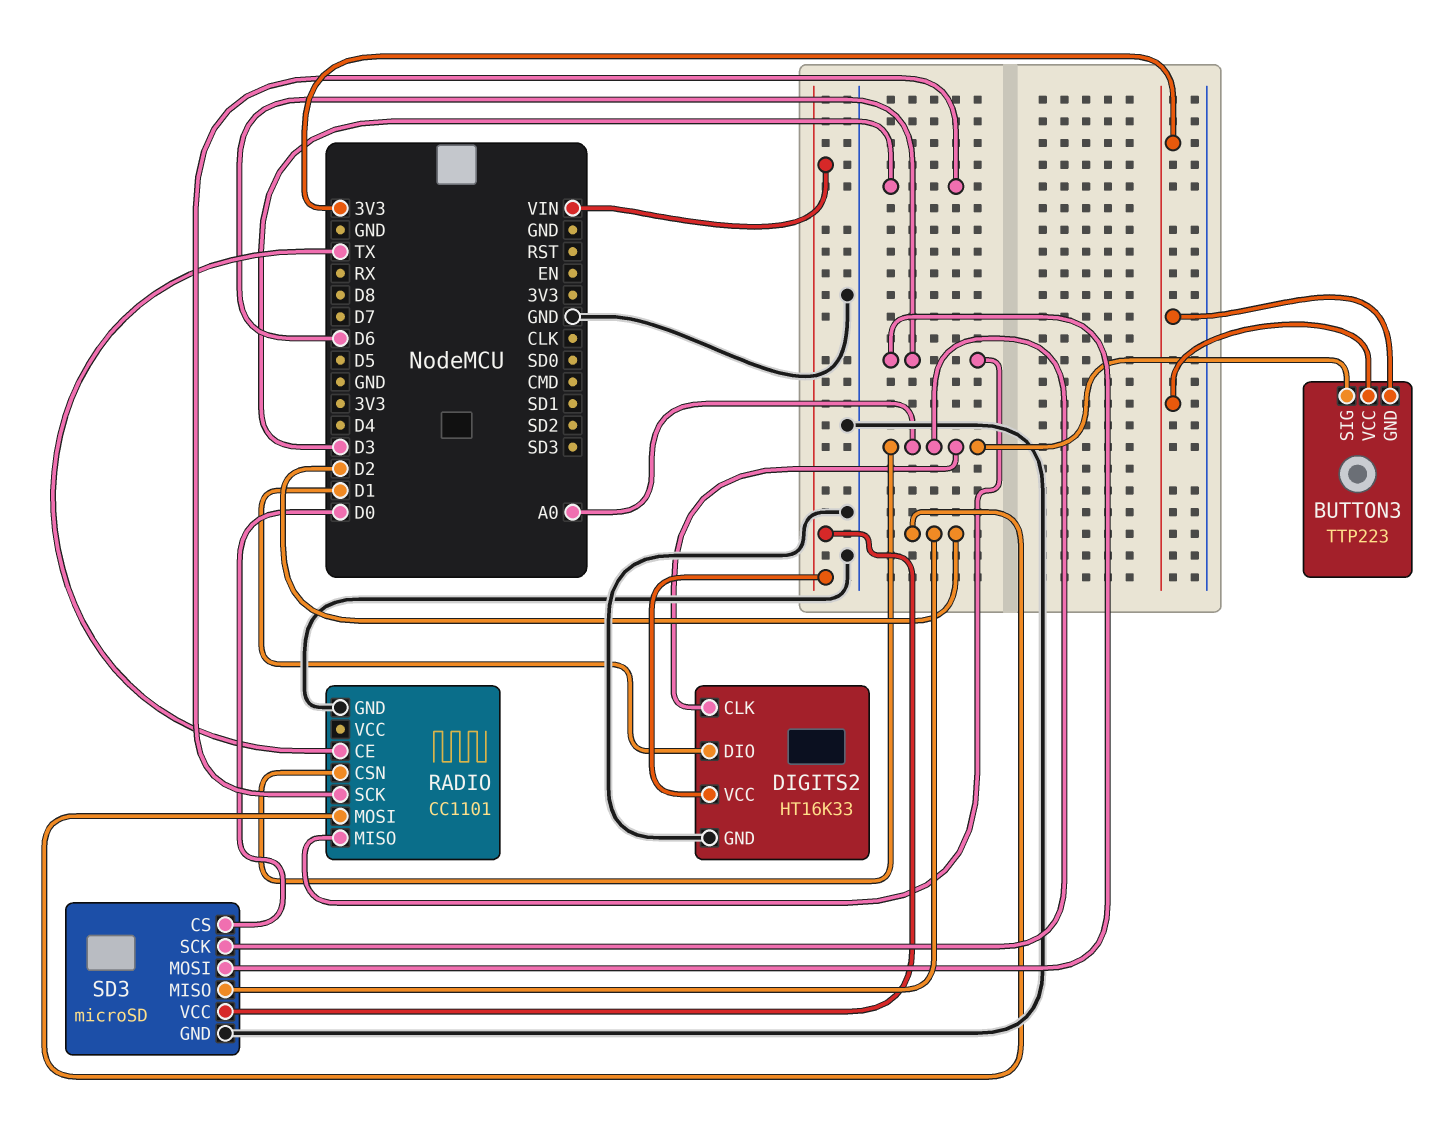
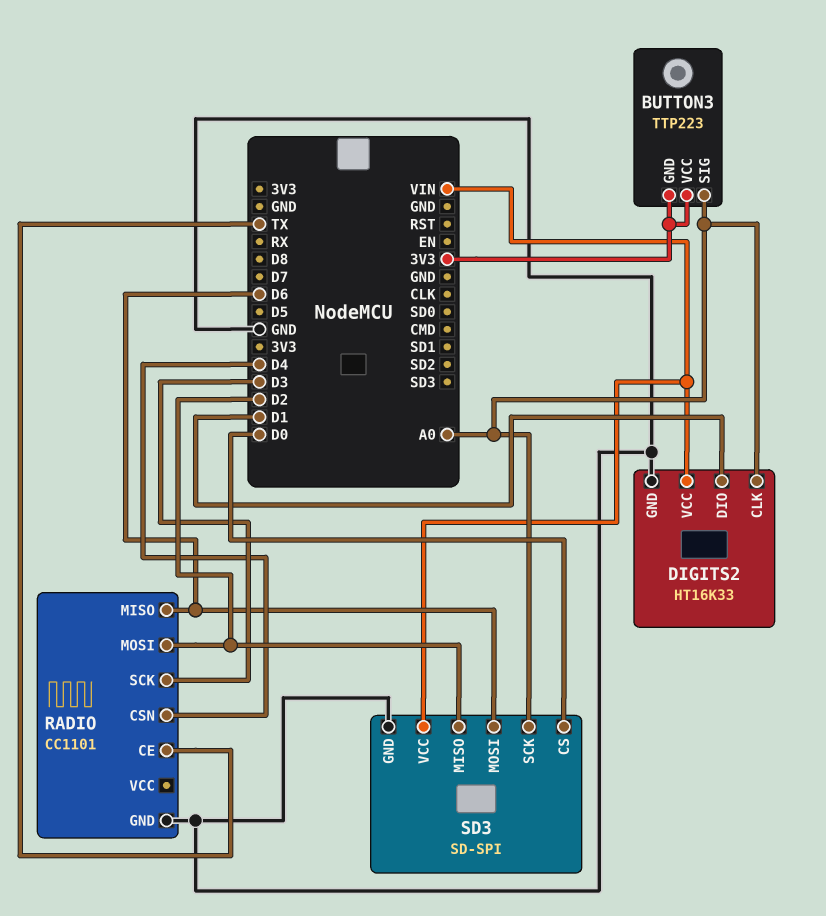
RADIO pin CSN: A0 -> D4
SD3: microSD -> SD-SPI

